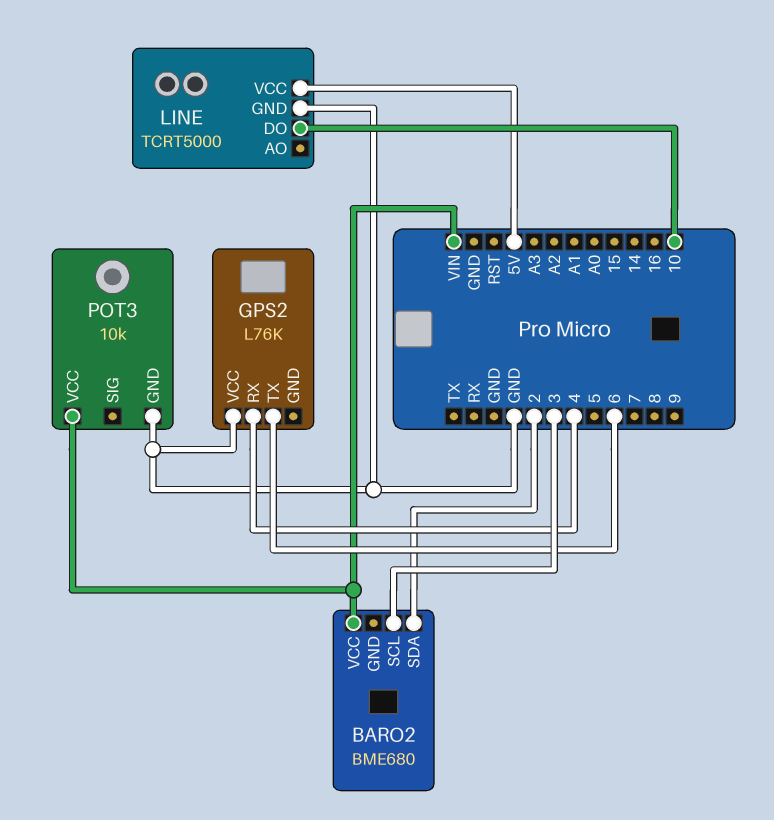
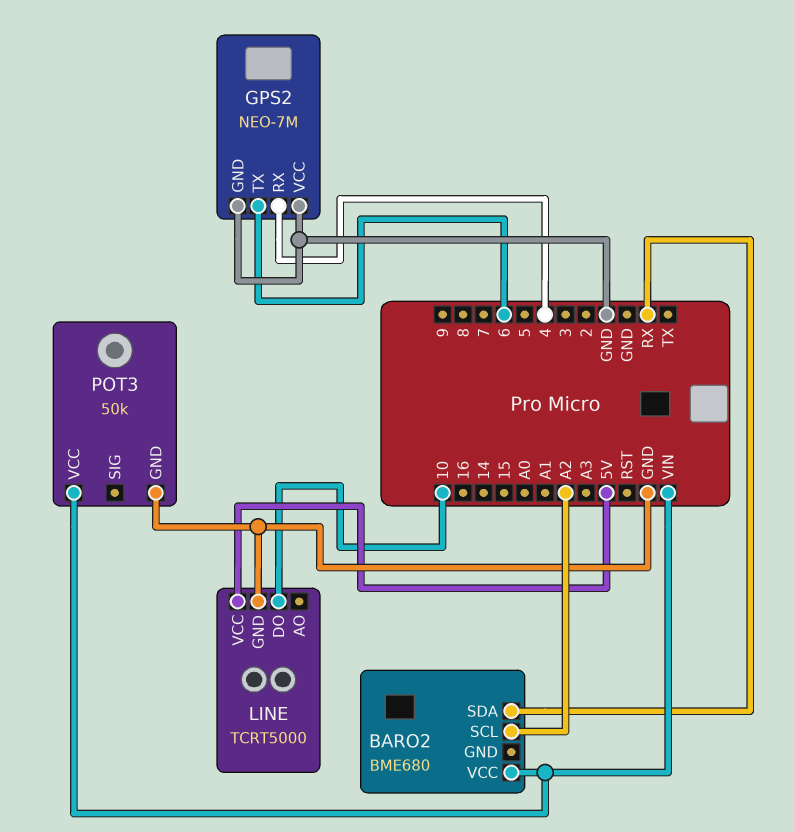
BARO2 pin SCL: 3 -> A2
BARO2 pin SDA: 2 -> RX
GPS2: L76K -> NEO-7M
GPS2 pin GND: none -> GND
POT3: 10k -> 50k

